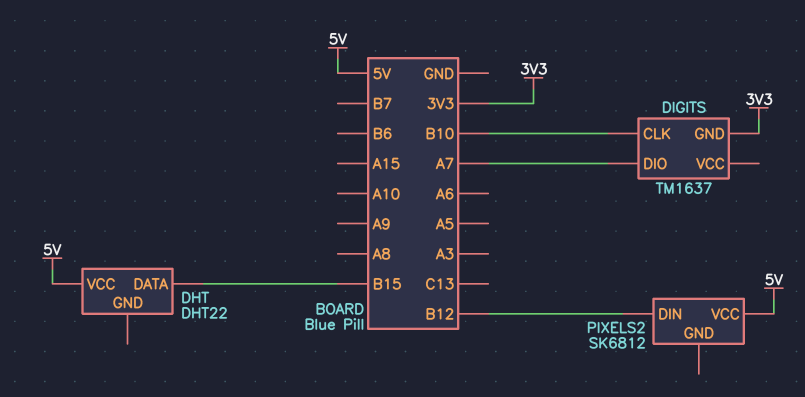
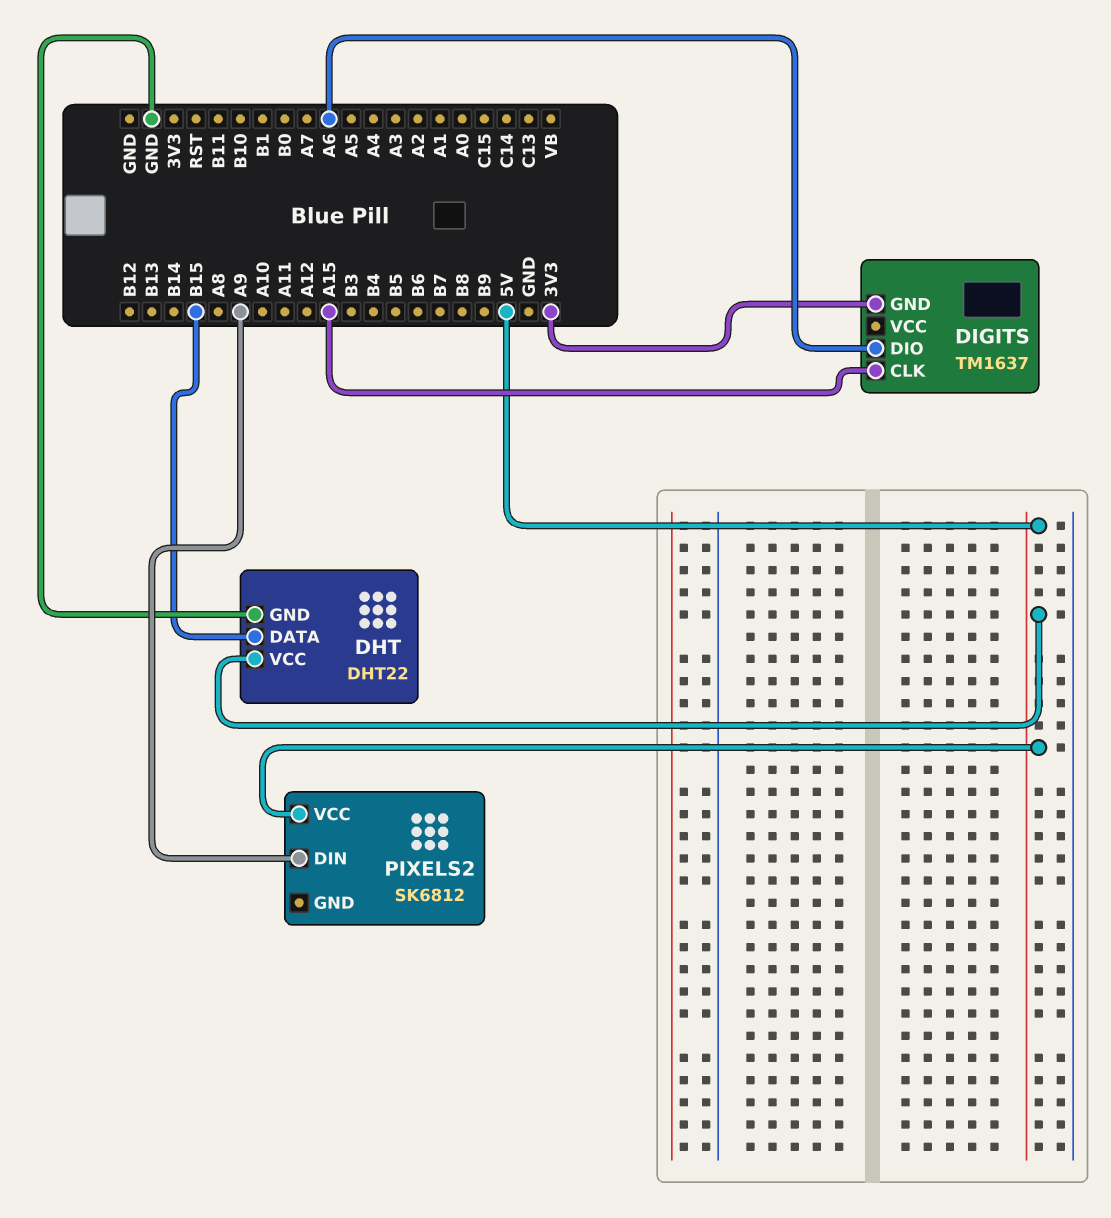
DHT pin GND: none -> GND
DIGITS pin CLK: B10 -> A15
DIGITS pin DIO: A7 -> A6
PIXELS2 pin DIN: B12 -> A9

